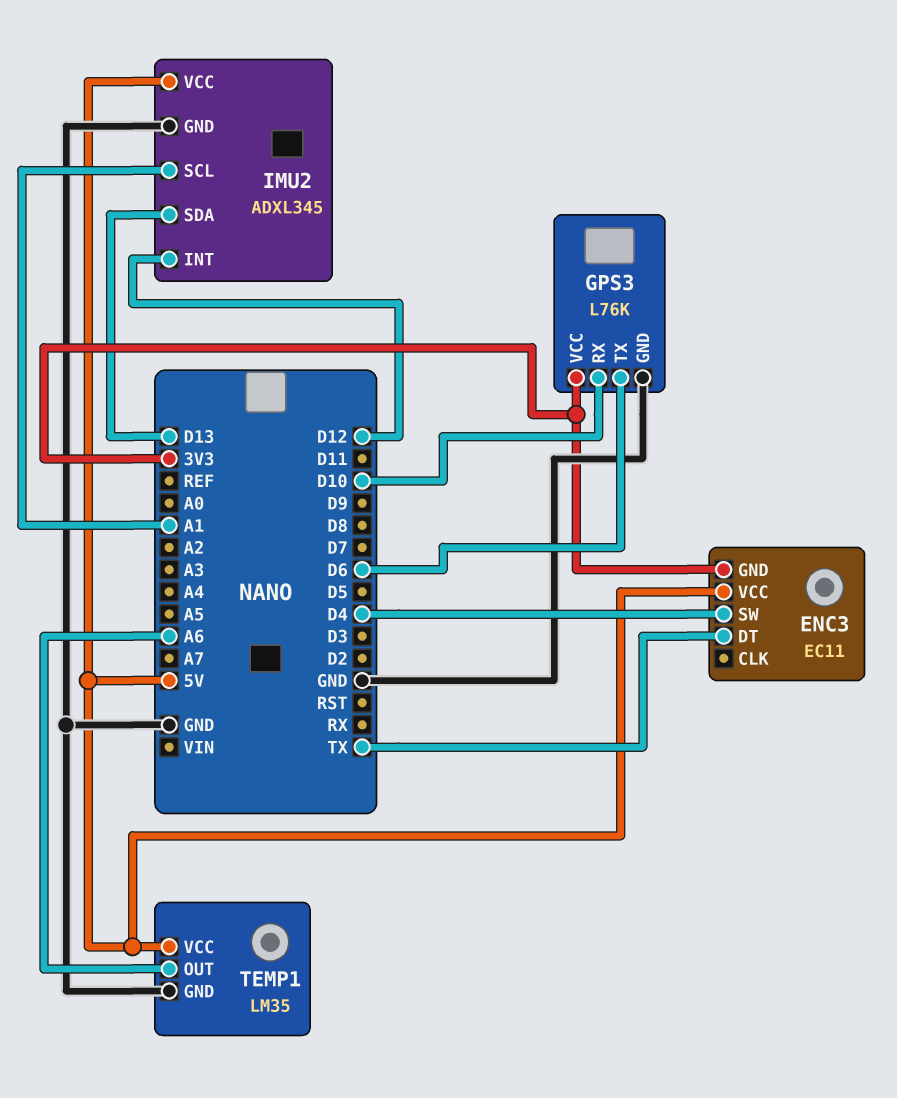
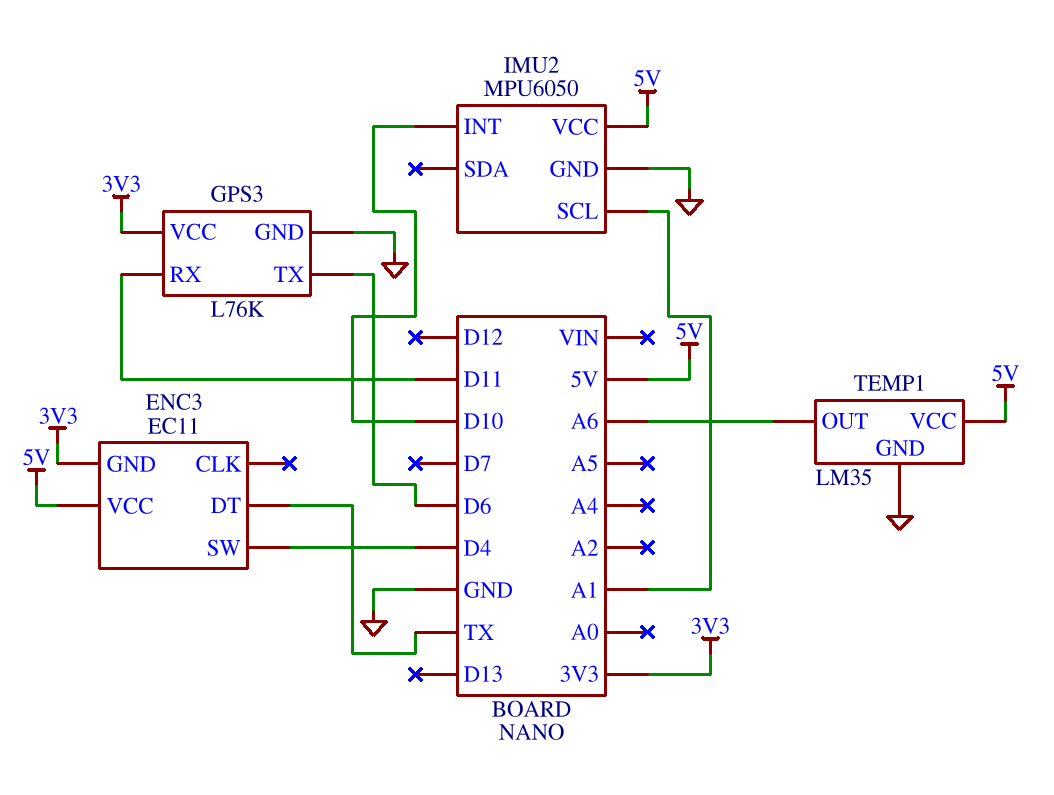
GPS3 pin RX: D10 -> D11
IMU2: ADXL345 -> MPU6050
IMU2 pin INT: D12 -> D10
IMU2 pin SDA: D13 -> none

